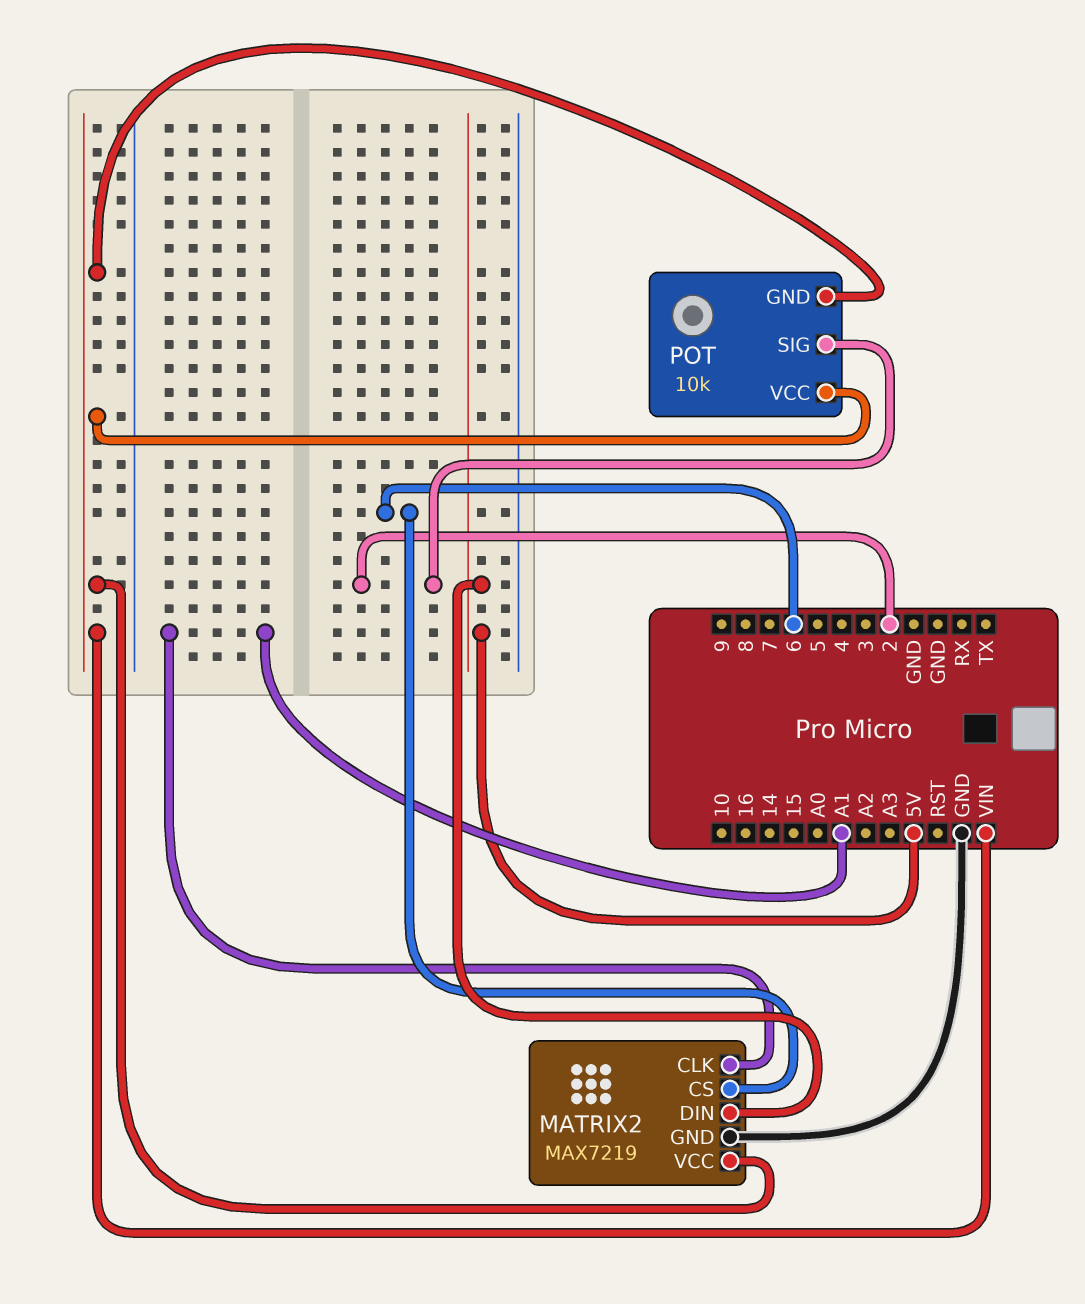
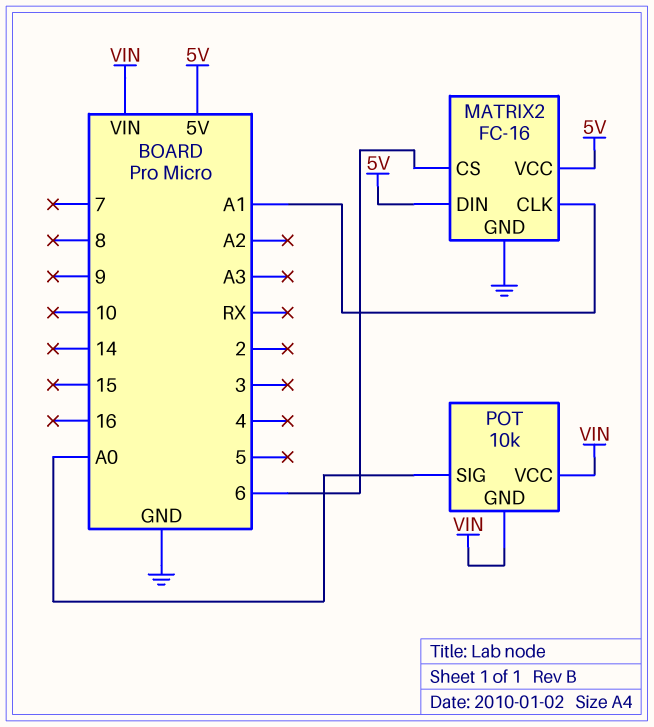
MATRIX2: MAX7219 -> FC-16
MATRIX2 pin VCC: VIN -> 5V
POT pin SIG: 2 -> A0

